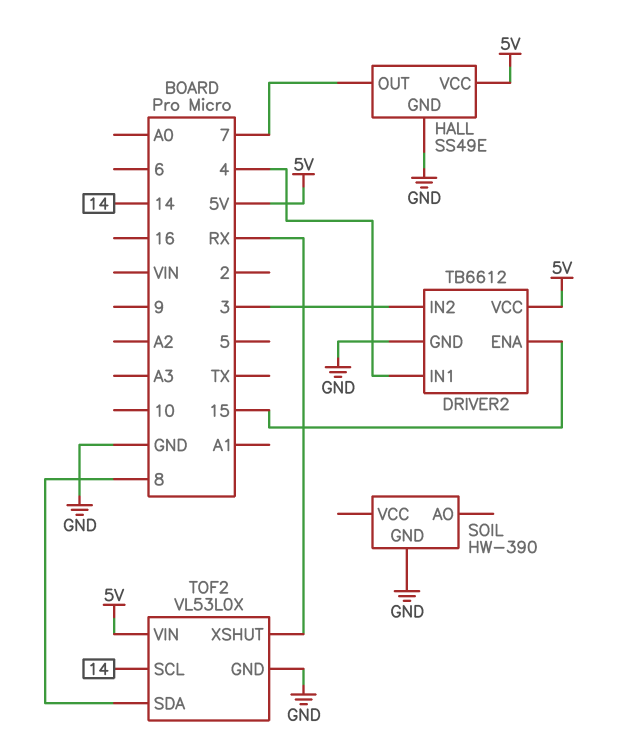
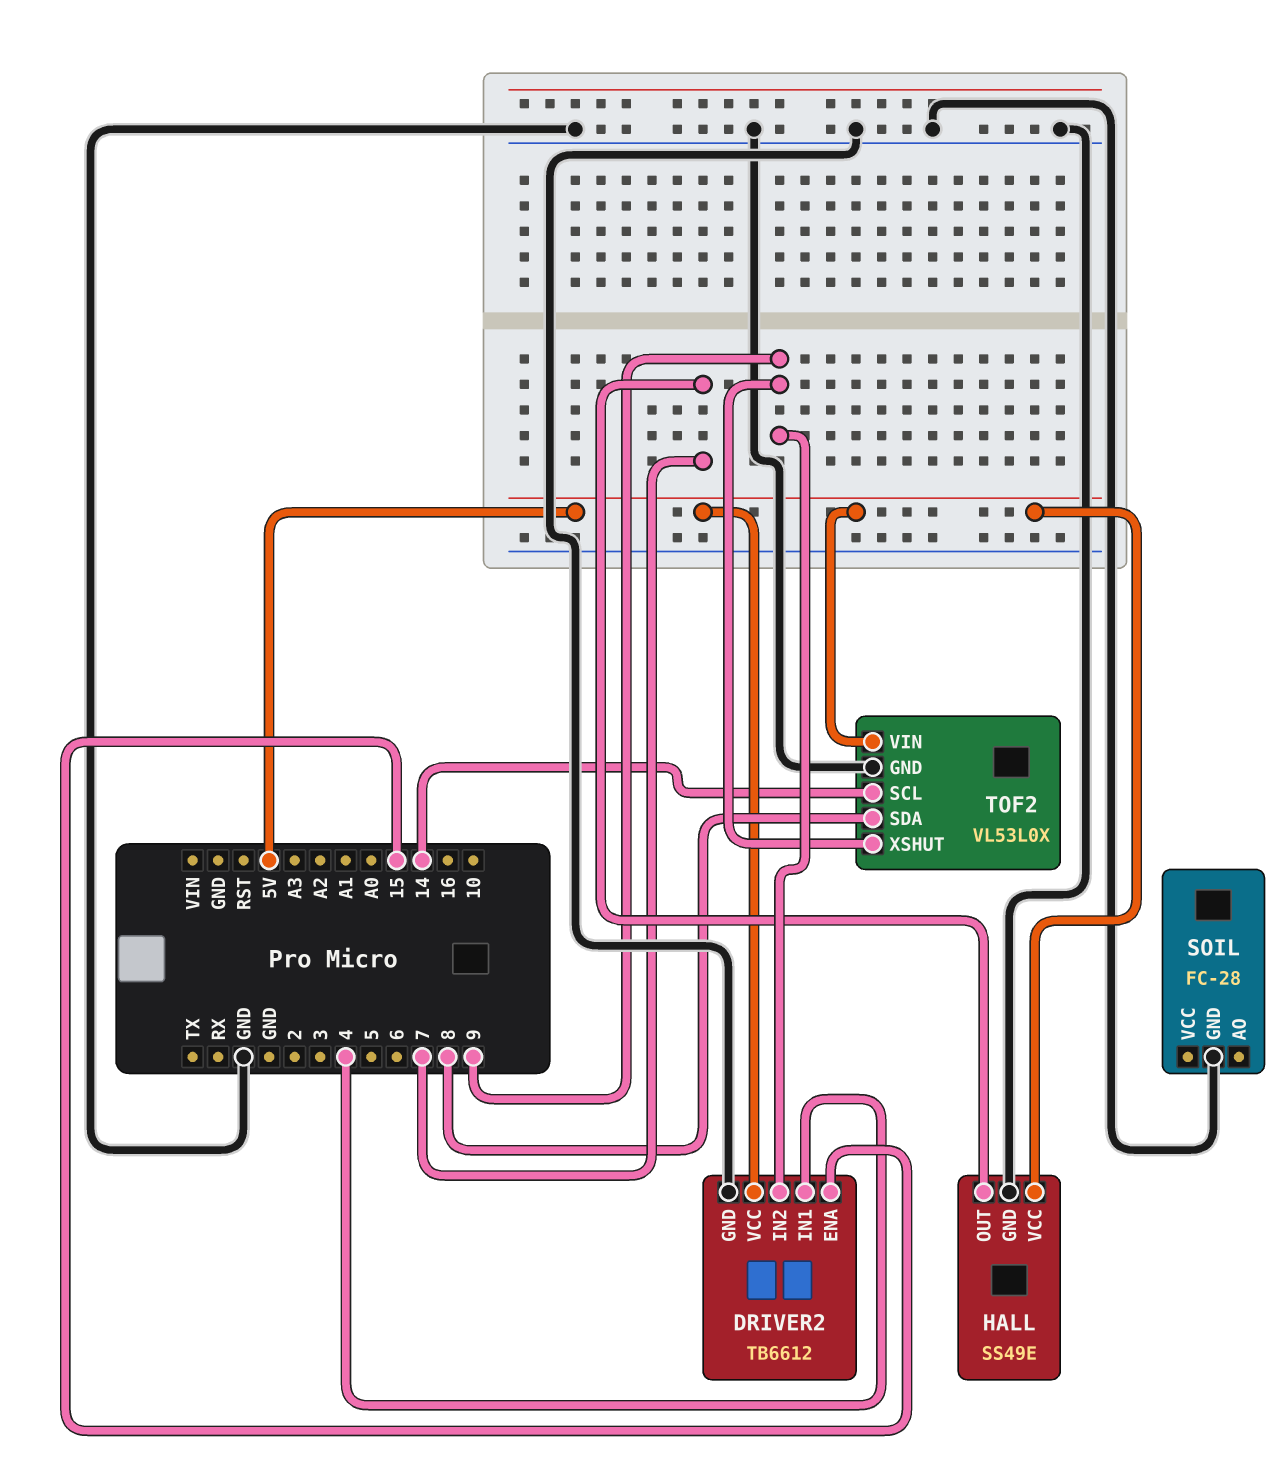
DRIVER2 pin IN2: 3 -> 9
SOIL: HW-390 -> FC-28
TOF2 pin XSHUT: RX -> 9

